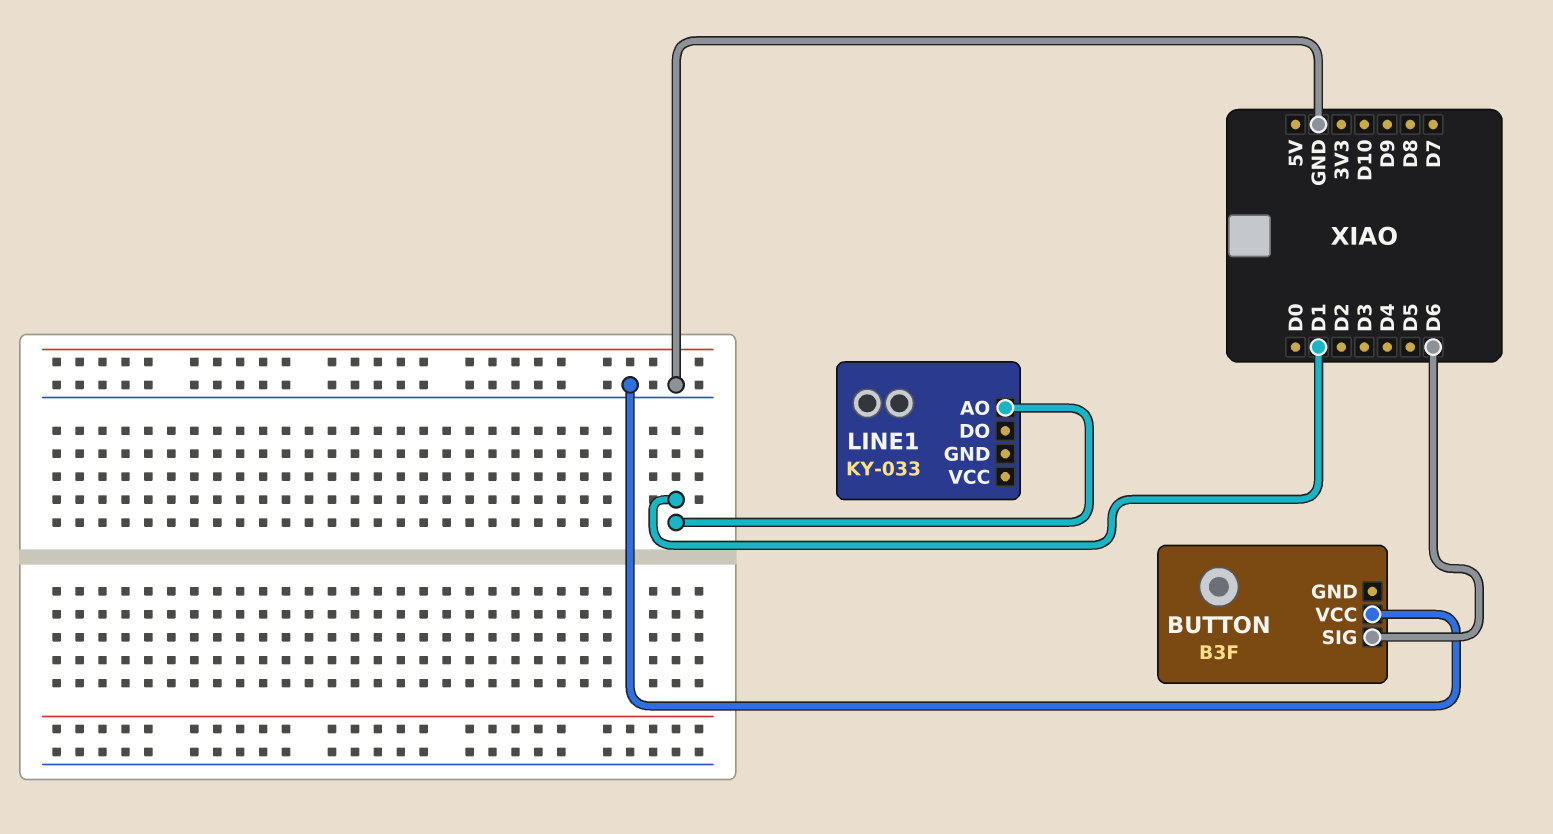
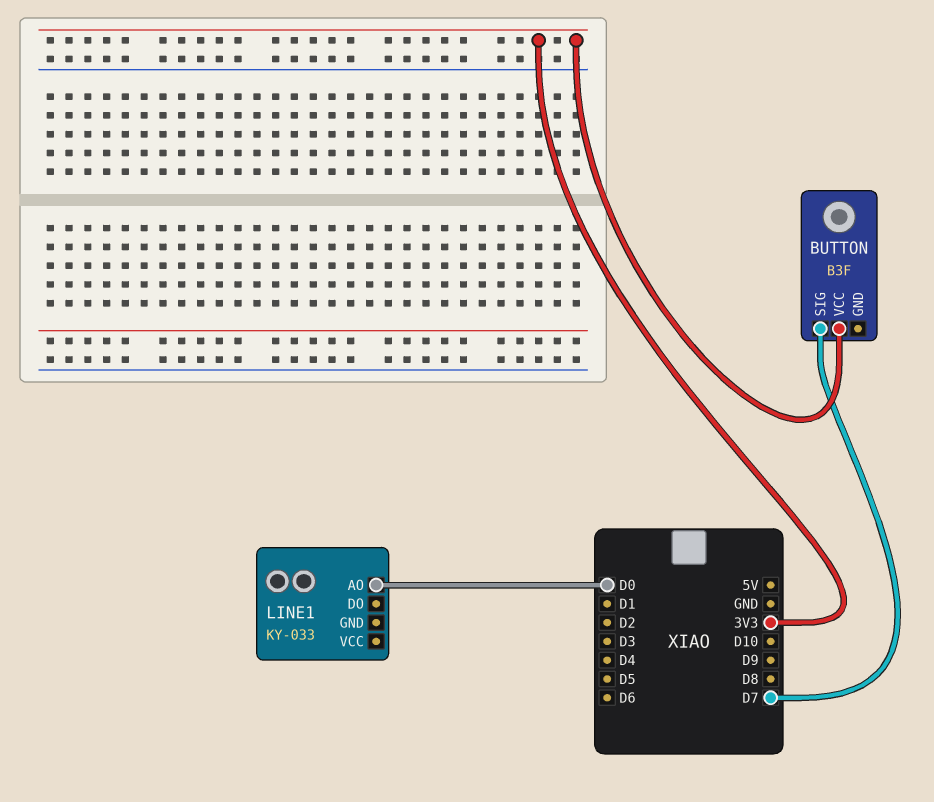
BUTTON pin SIG: D6 -> D7
BUTTON pin VCC: GND -> 3V3
LINE1 pin AO: D1 -> D0

